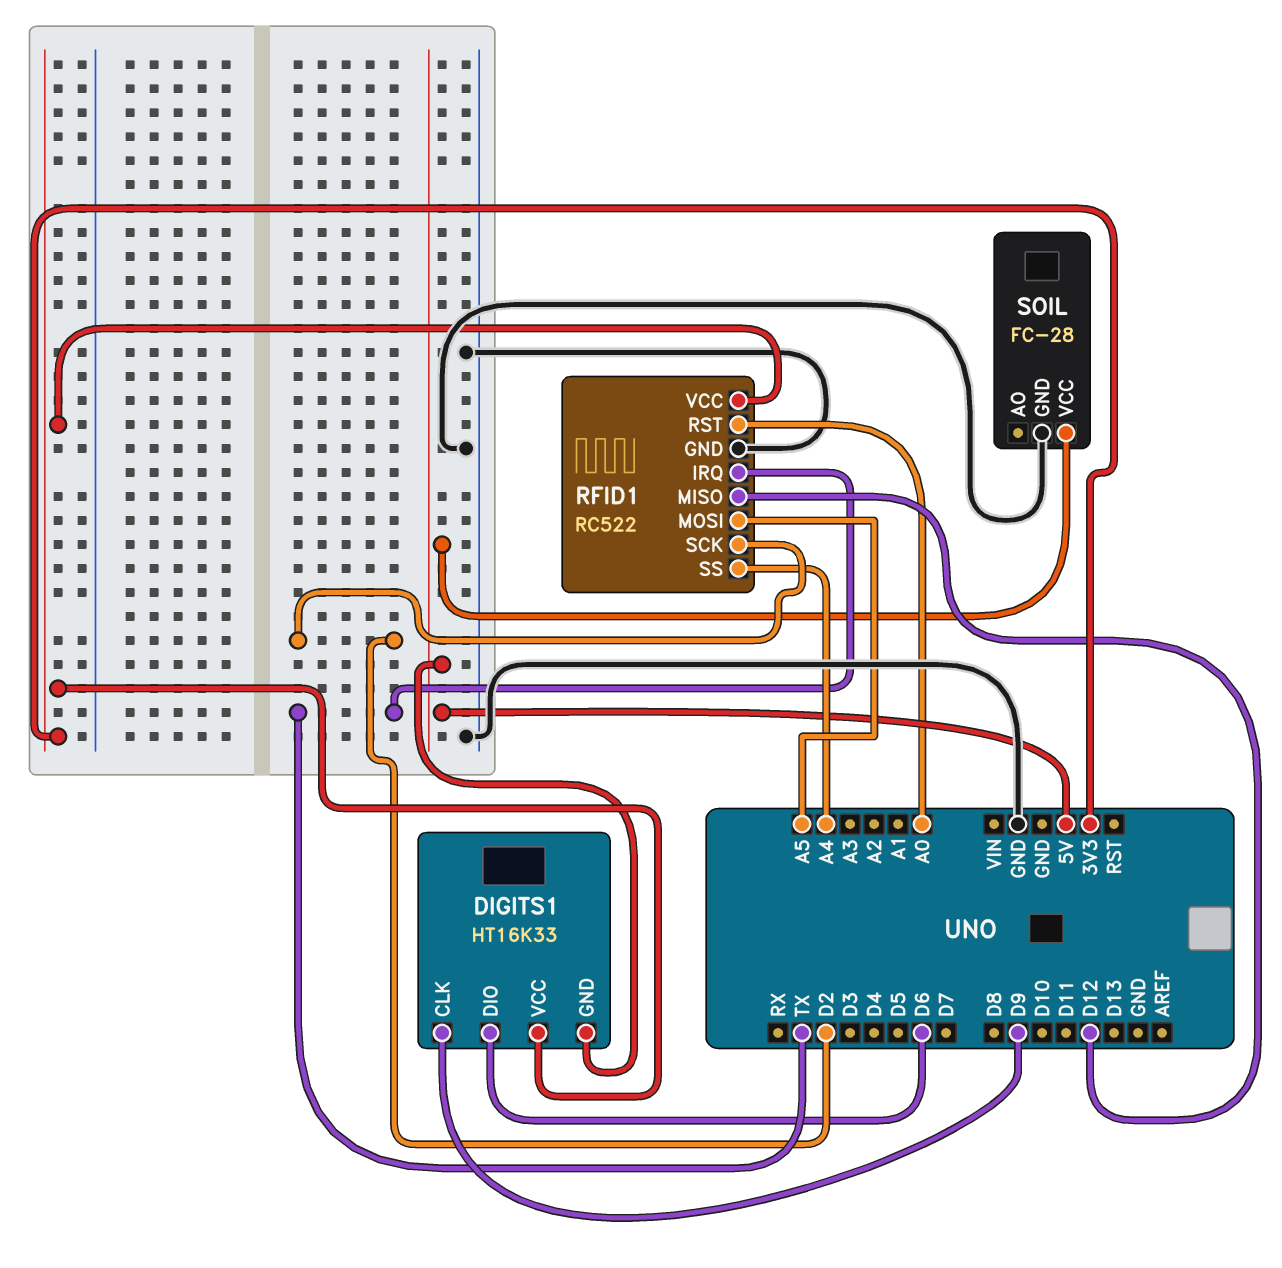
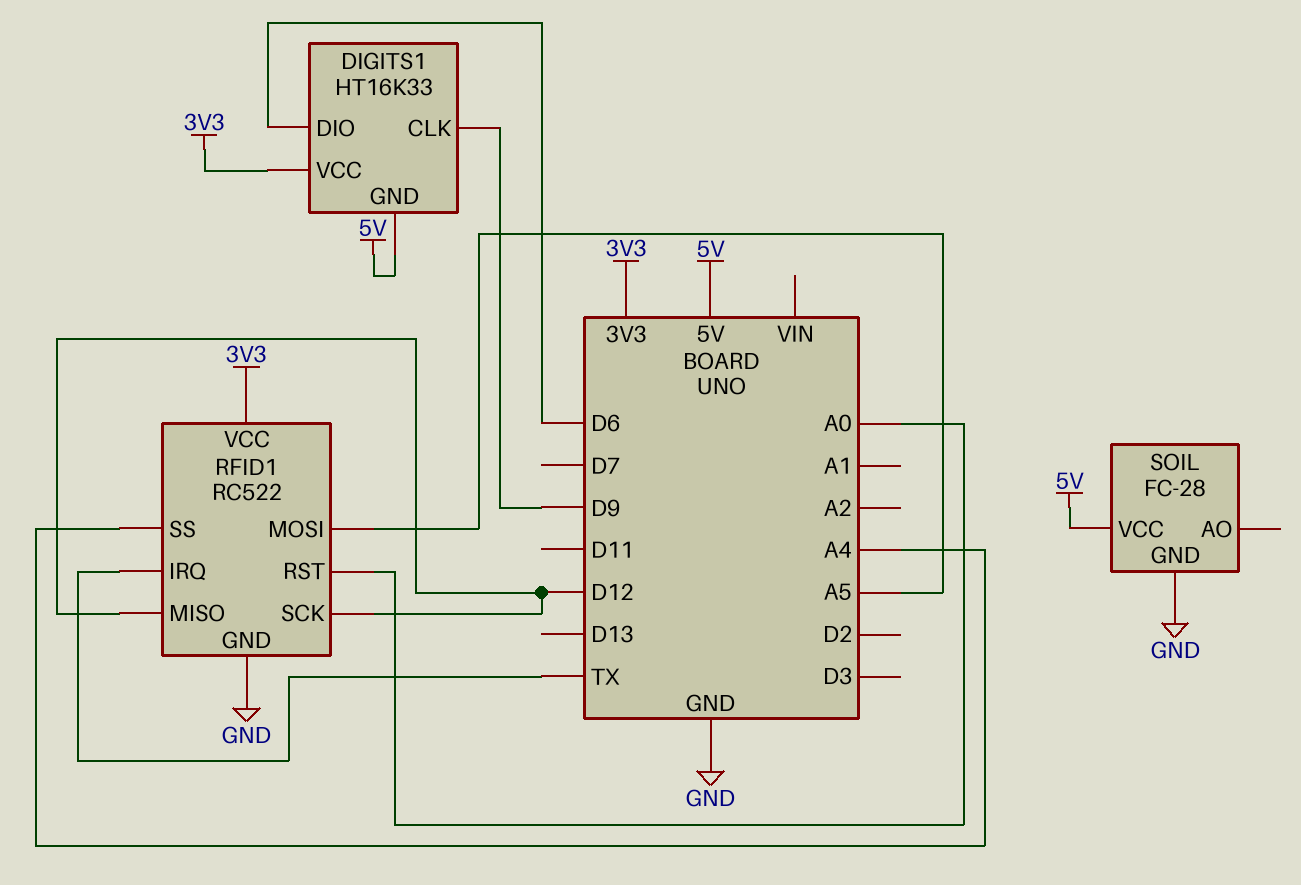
RFID1 pin SCK: D2 -> D12

